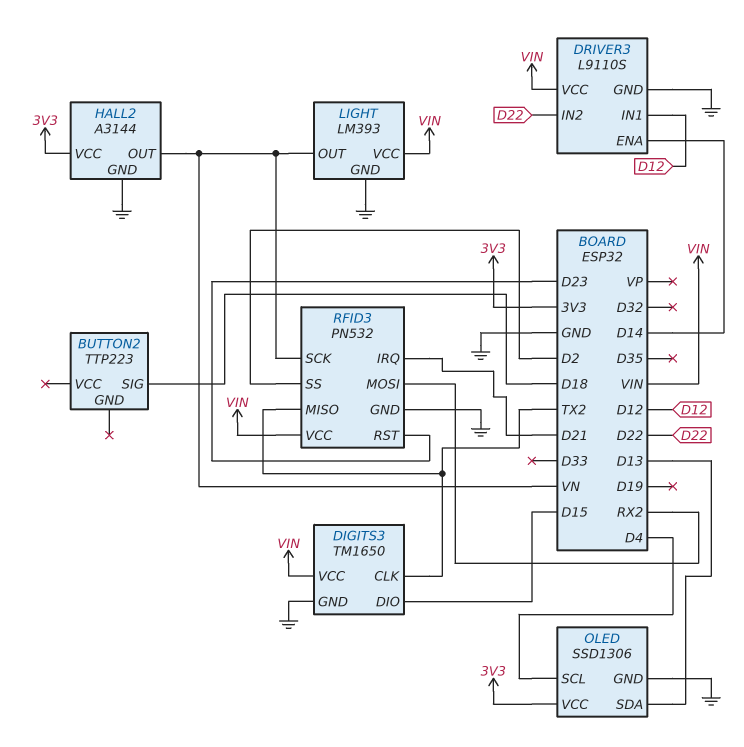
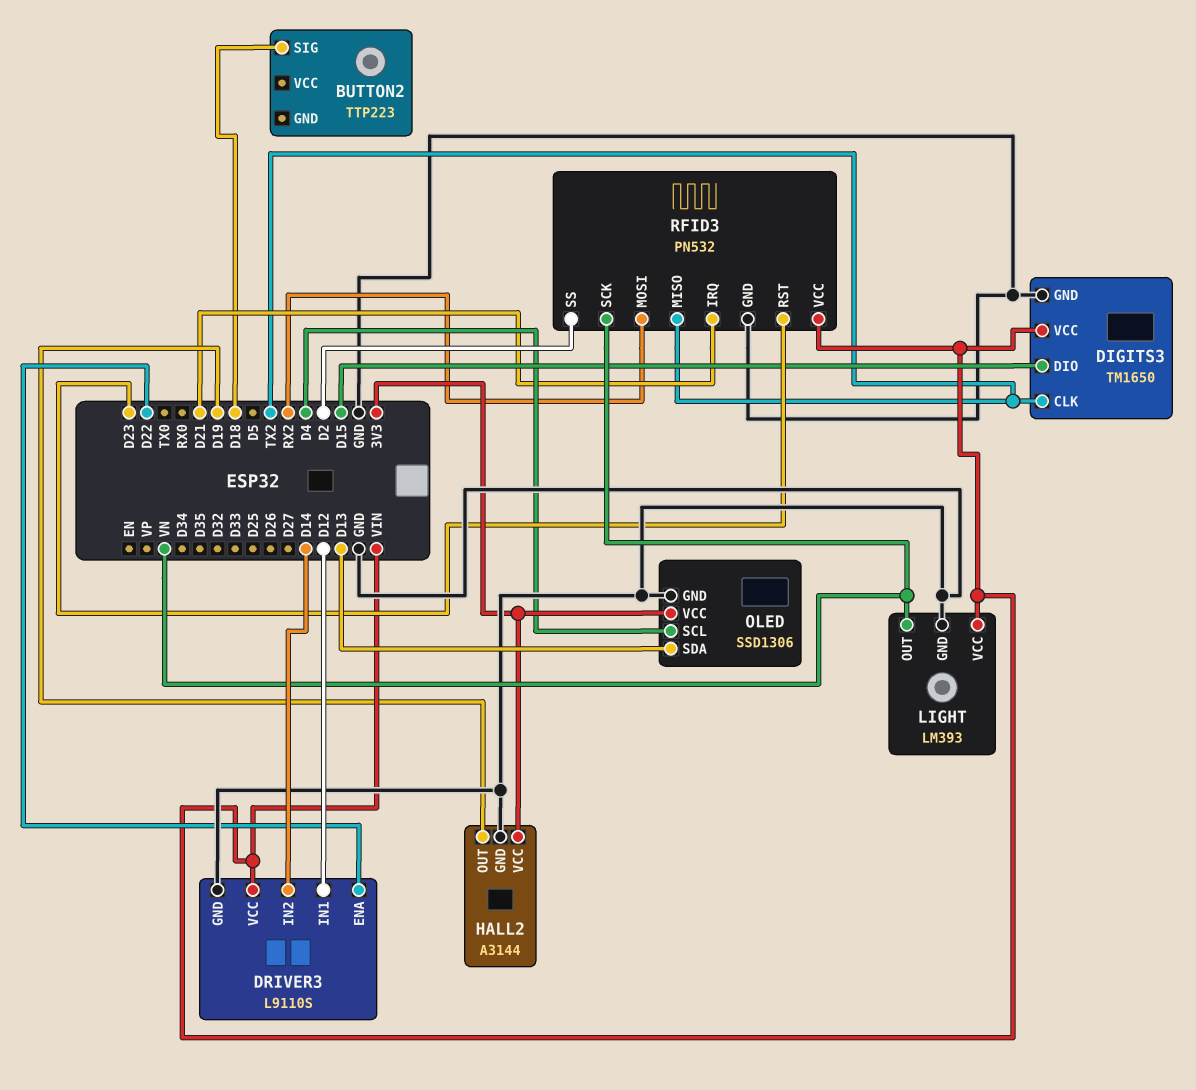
DRIVER3 pin ENA: D14 -> D22
DRIVER3 pin IN2: D22 -> D14
HALL2 pin OUT: VN -> D19

